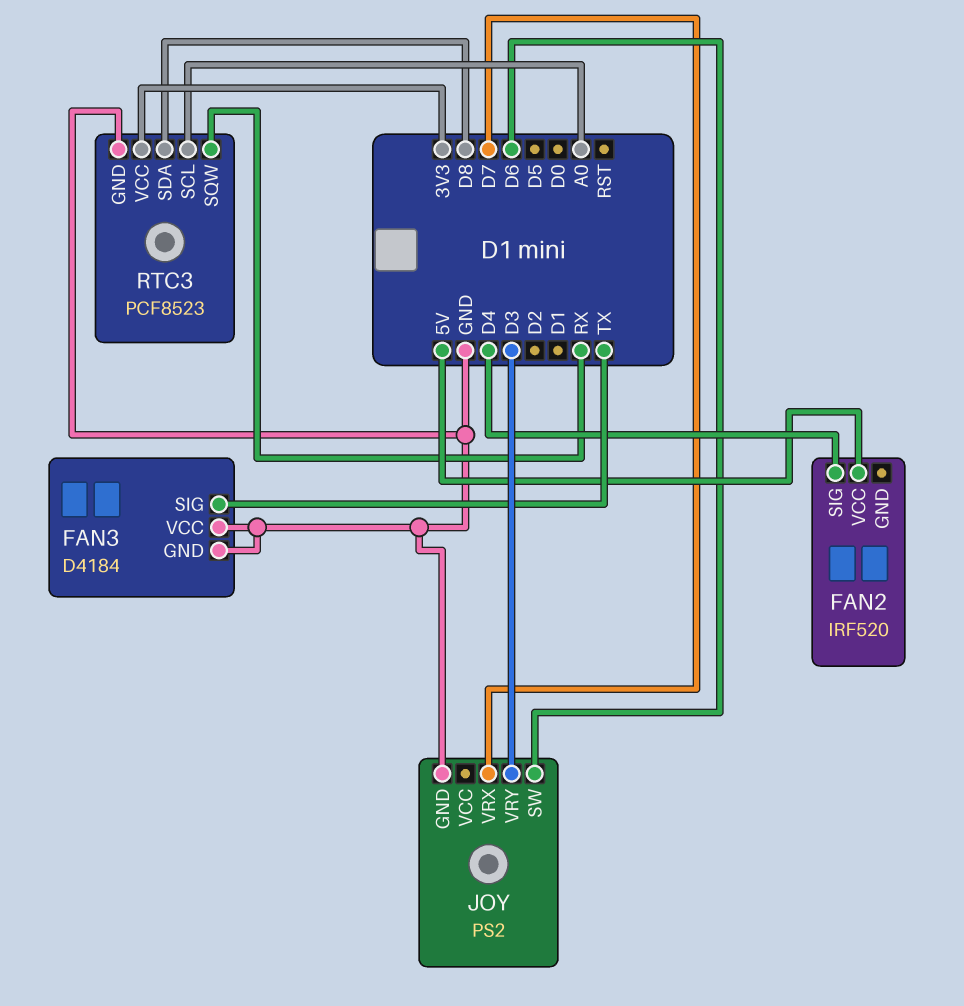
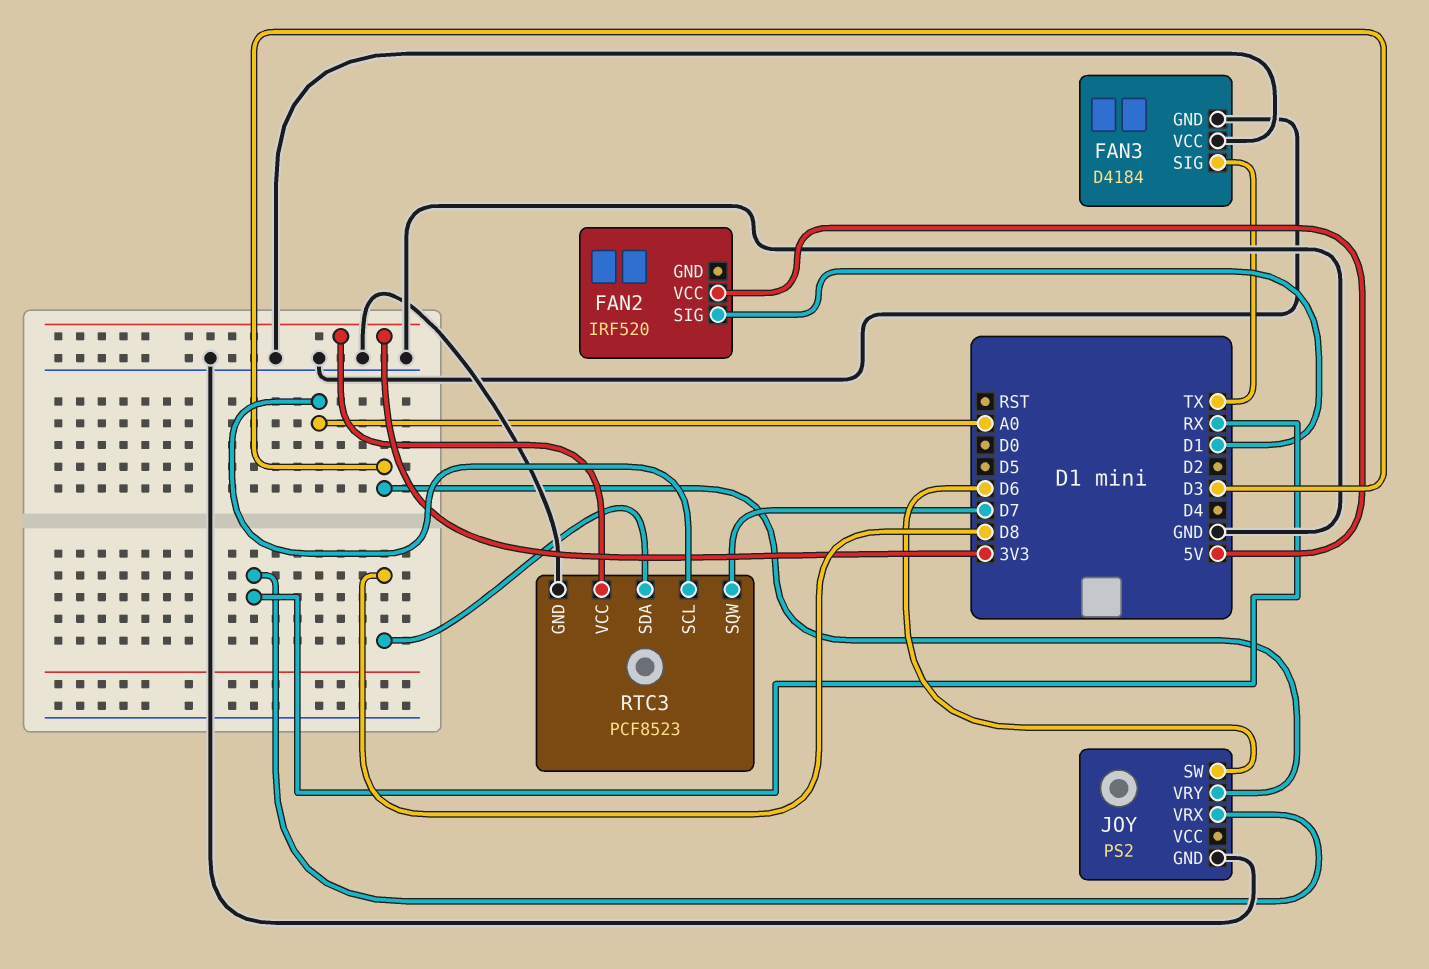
FAN2 pin SIG: D4 -> D1
JOY pin VRX: D7 -> RX
RTC3 pin SQW: RX -> D7

